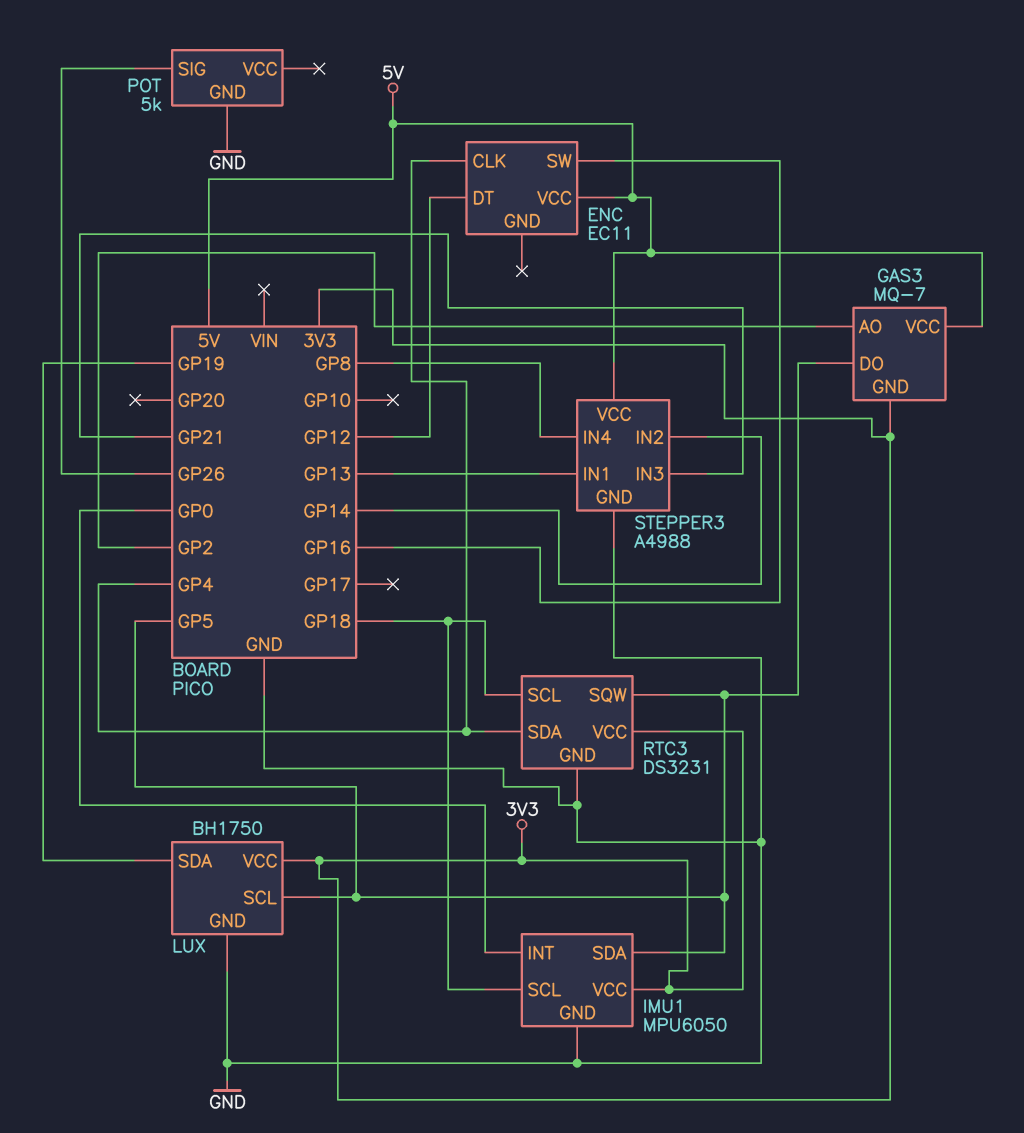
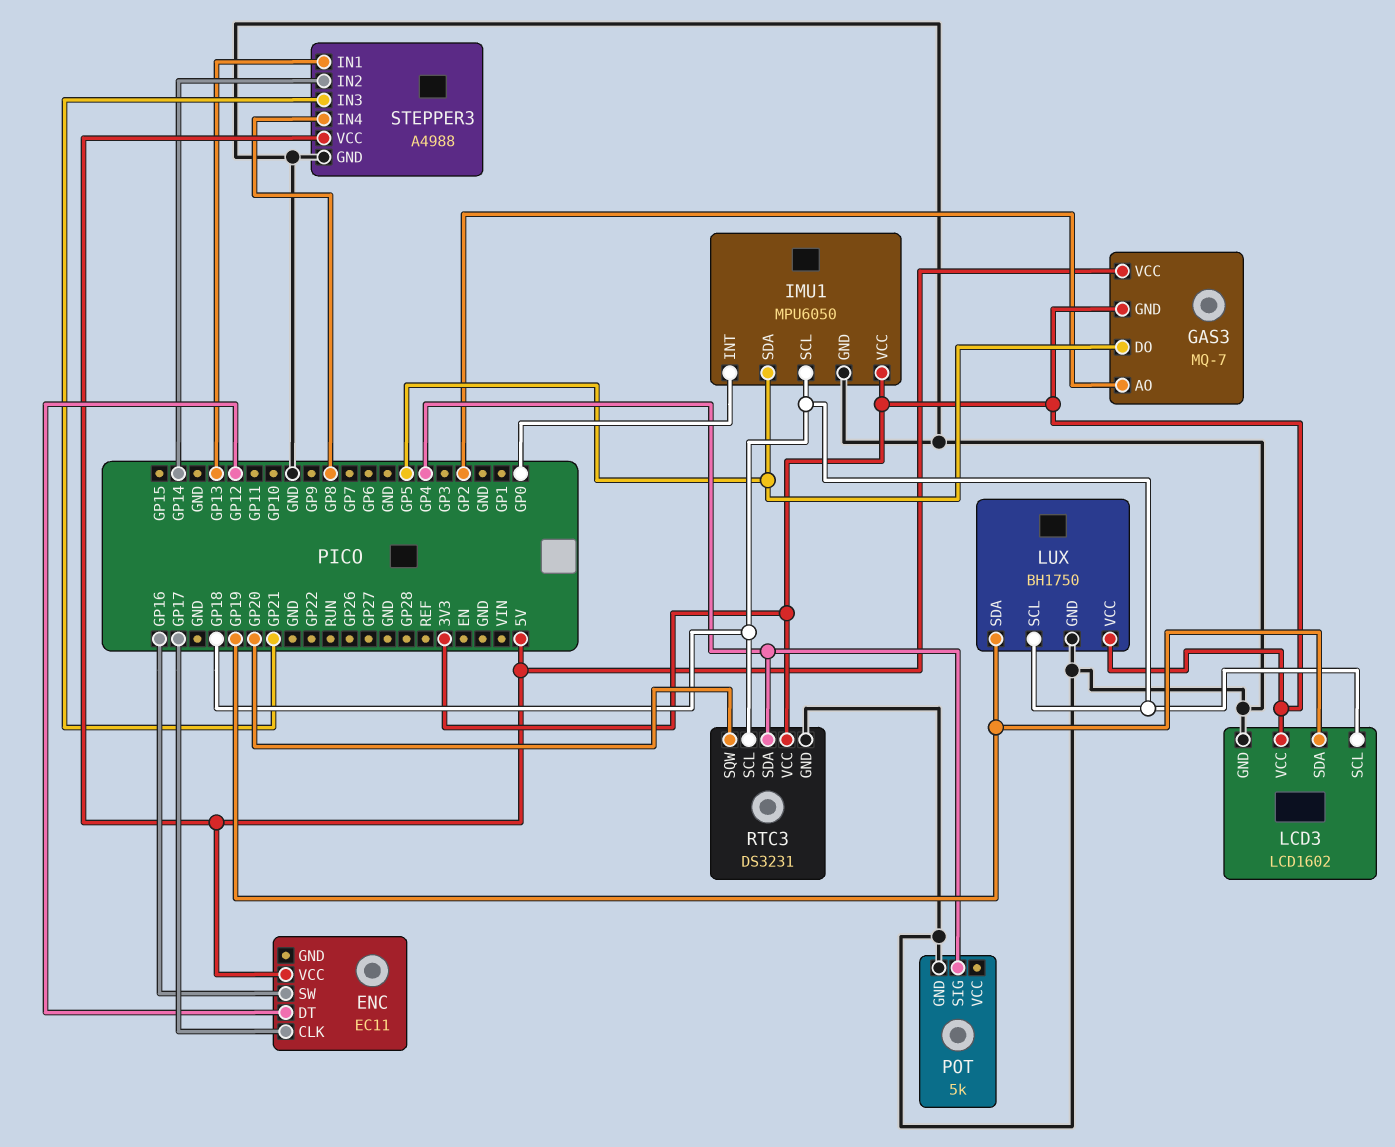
ENC pin CLK: GP4 -> GP17
LCD3: none -> LCD1602
LCD3 pin GND: none -> GND
LCD3 pin SCL: none -> GP18
LCD3 pin SDA: none -> GP19
LCD3 pin VCC: none -> 3V3
LUX pin SCL: GP5 -> GP18
POT pin SIG: GP26 -> GP4
RTC3 pin SQW: GP5 -> GP20

